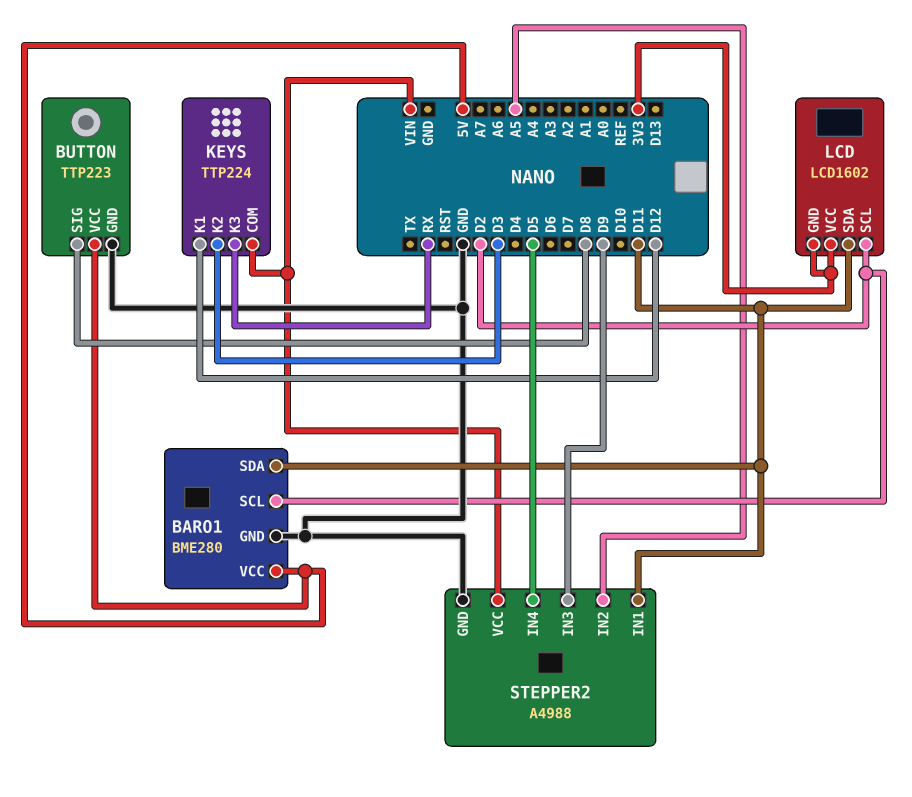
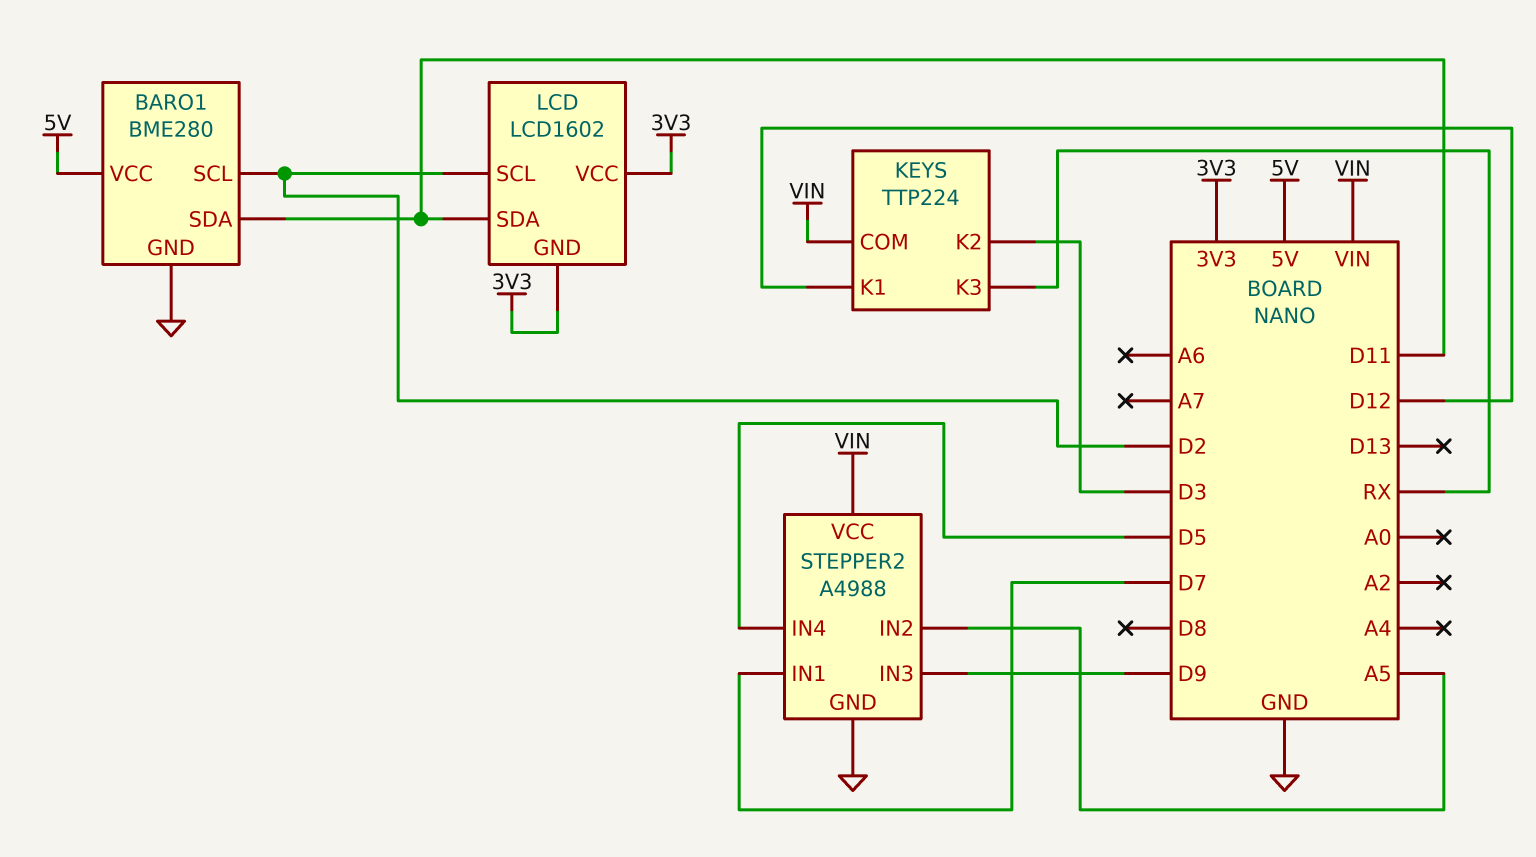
BUTTON: TTP223 -> none
BUTTON pin GND: GND -> none
BUTTON pin SIG: D8 -> none
BUTTON pin VCC: 5V -> none
STEPPER2 pin IN1: D11 -> D7

